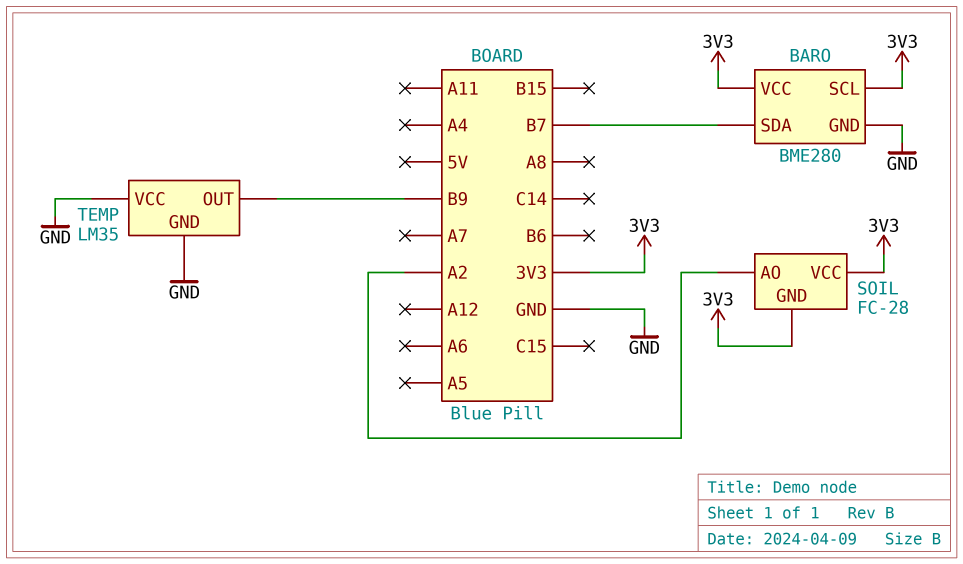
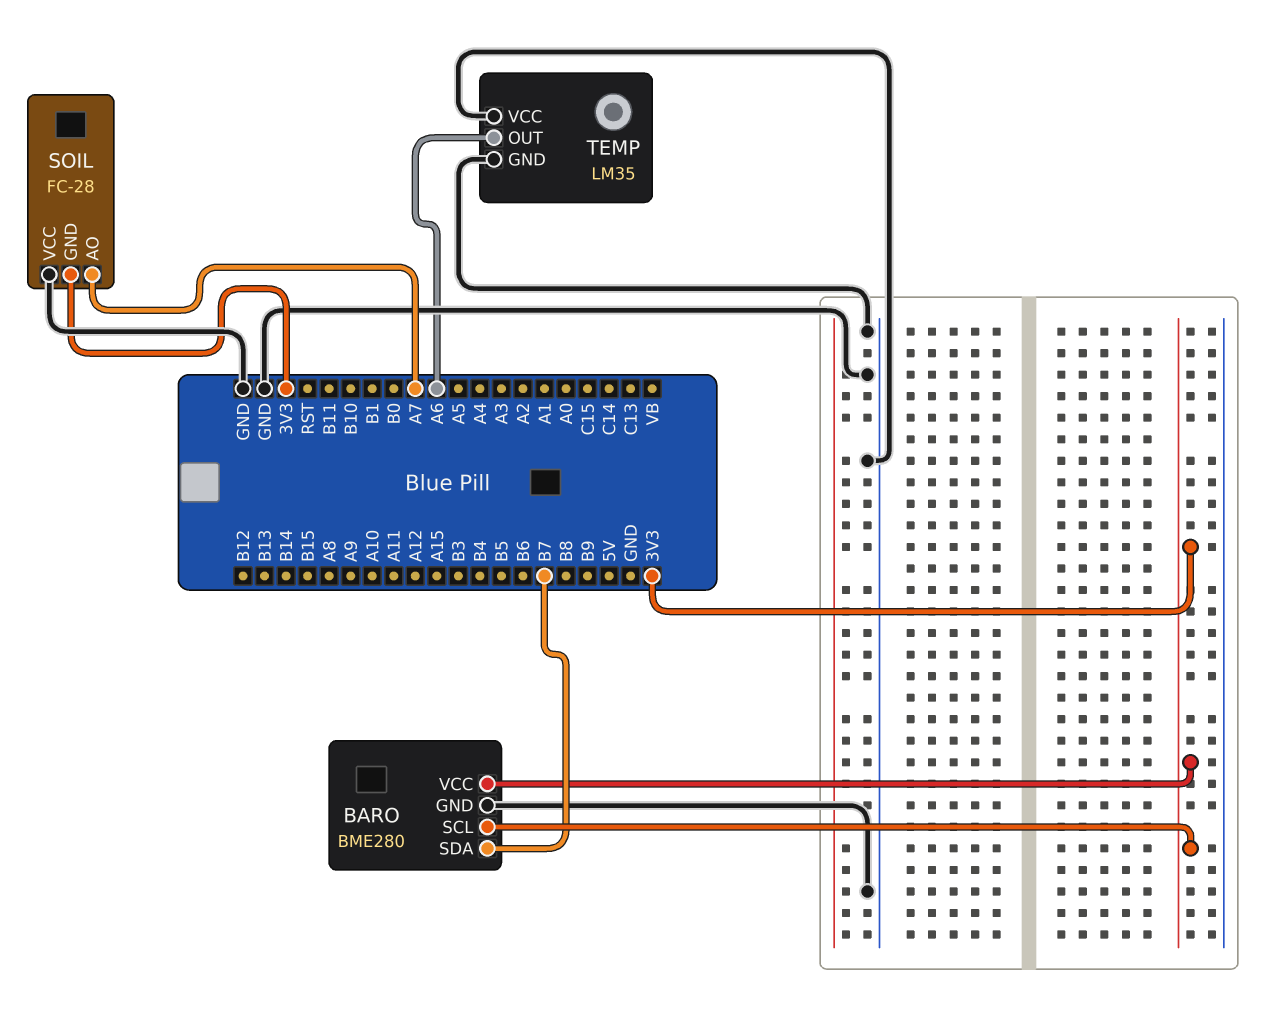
SOIL pin AO: A2 -> A7
SOIL pin VCC: 3V3 -> GND
TEMP pin OUT: B9 -> A6

